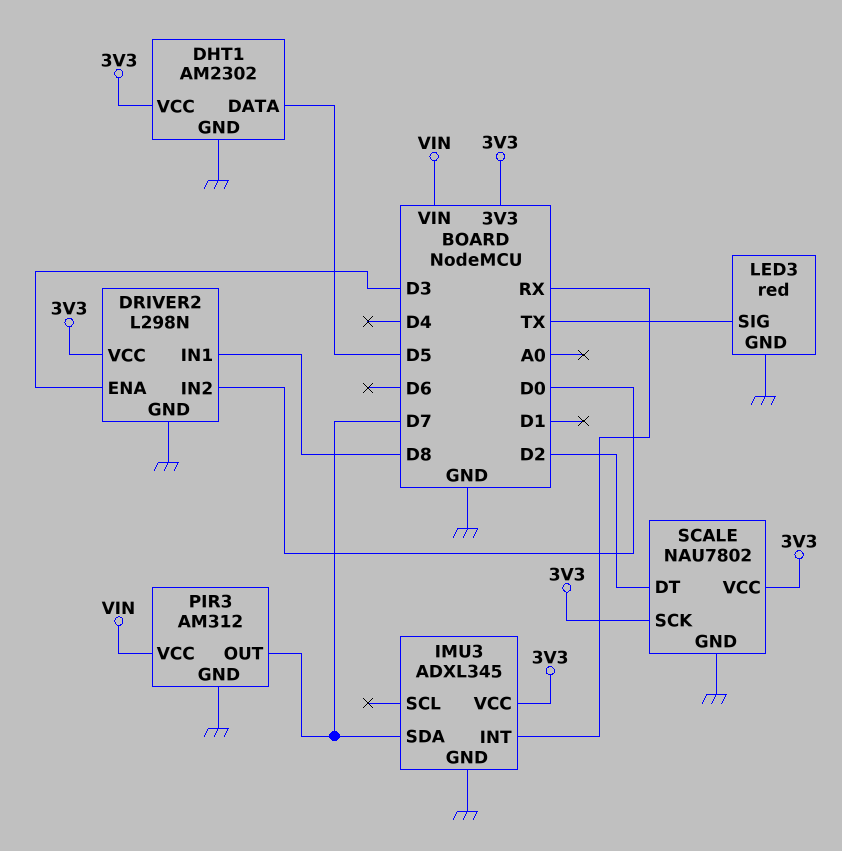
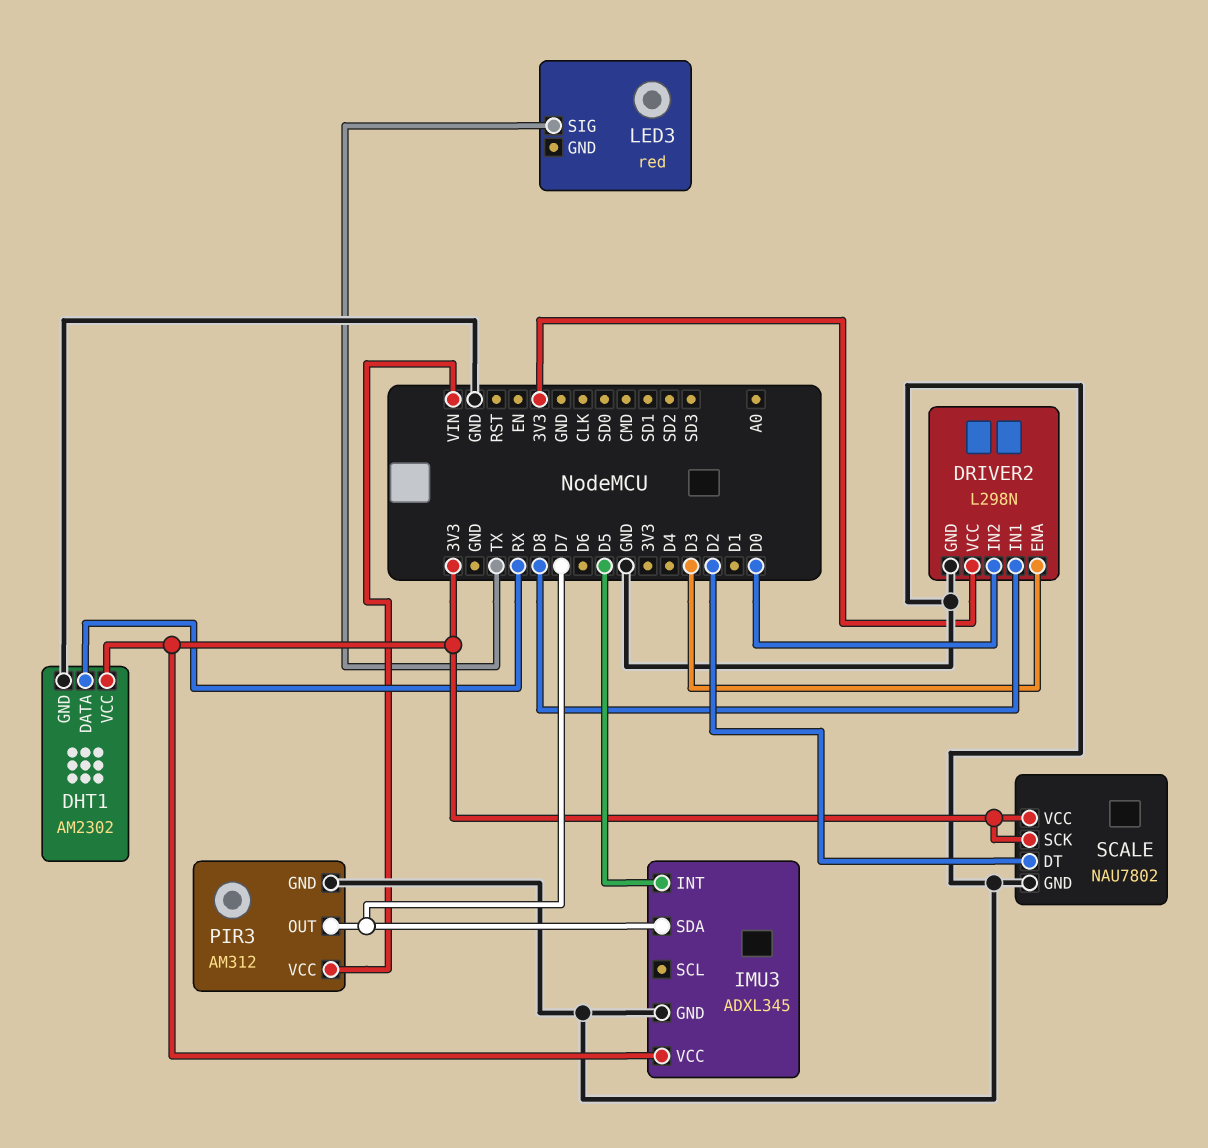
DHT1 pin DATA: D5 -> RX
IMU3 pin INT: RX -> D5
LED3 pin GND: GND -> none

